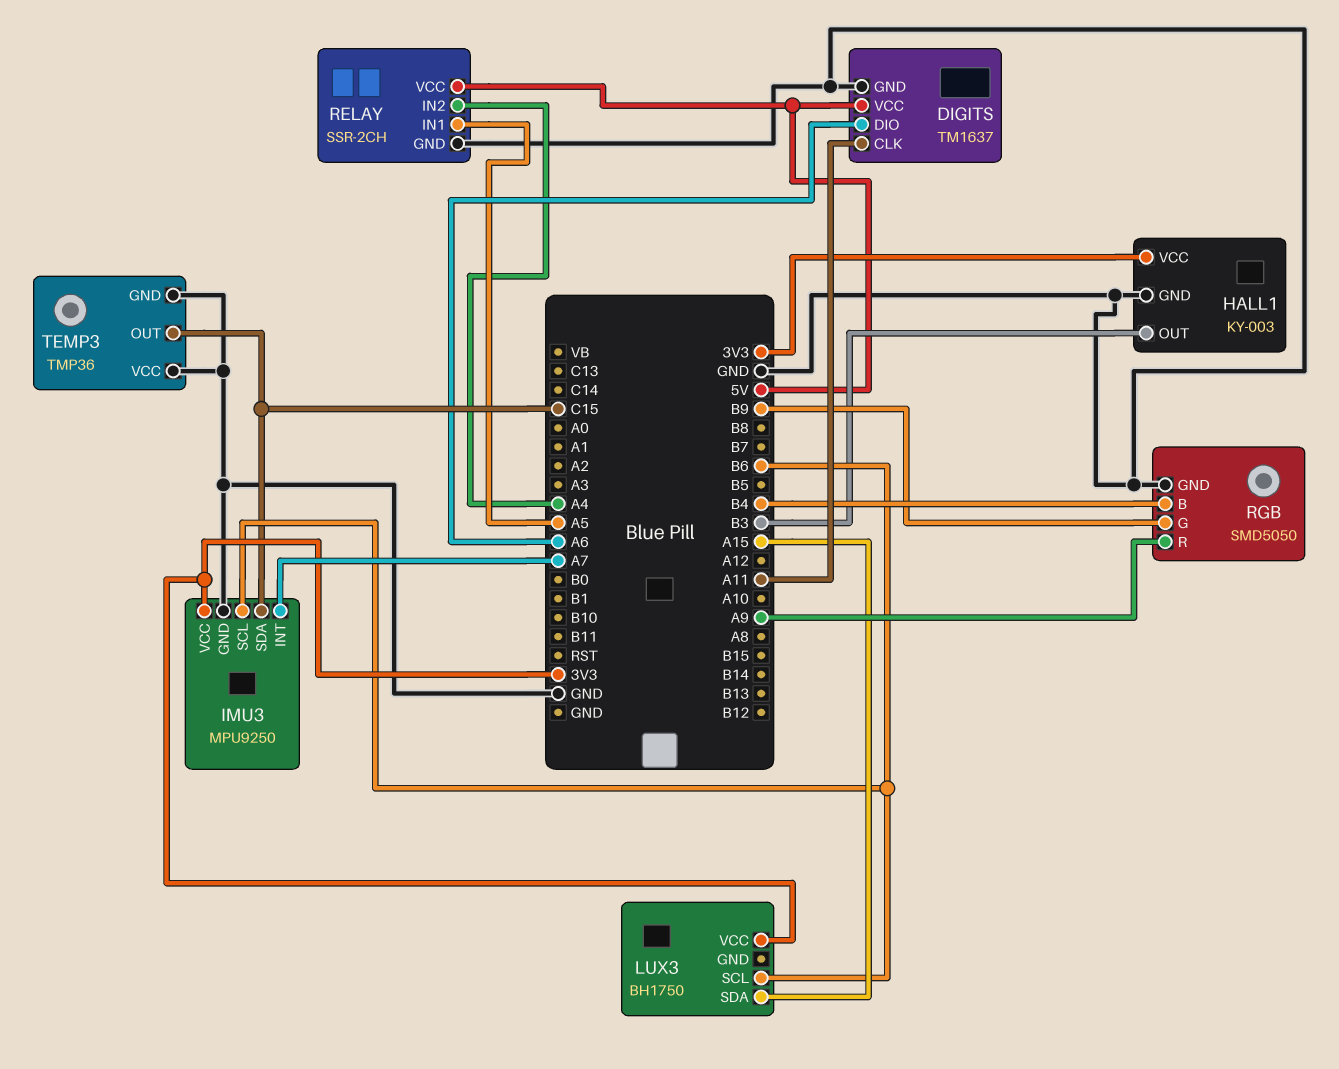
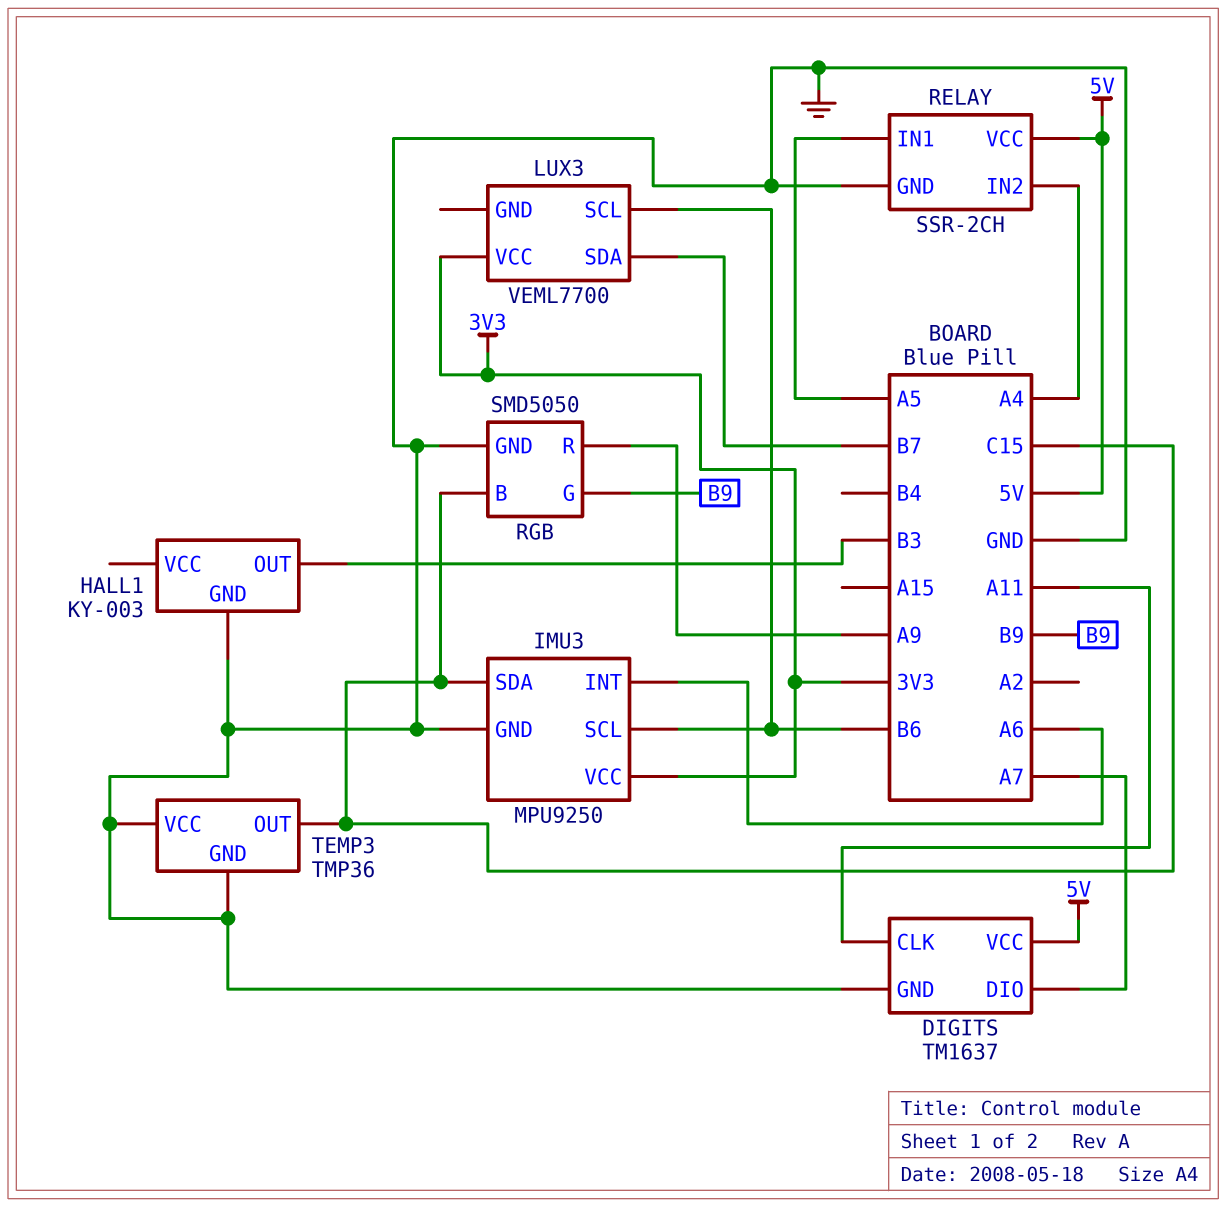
DIGITS pin DIO: A6 -> A7
HALL1 pin VCC: 3V3 -> none
IMU3 pin INT: A7 -> A6
LUX3: BH1750 -> VEML7700
LUX3 pin SDA: A15 -> B7
RGB pin B: B4 -> C15

